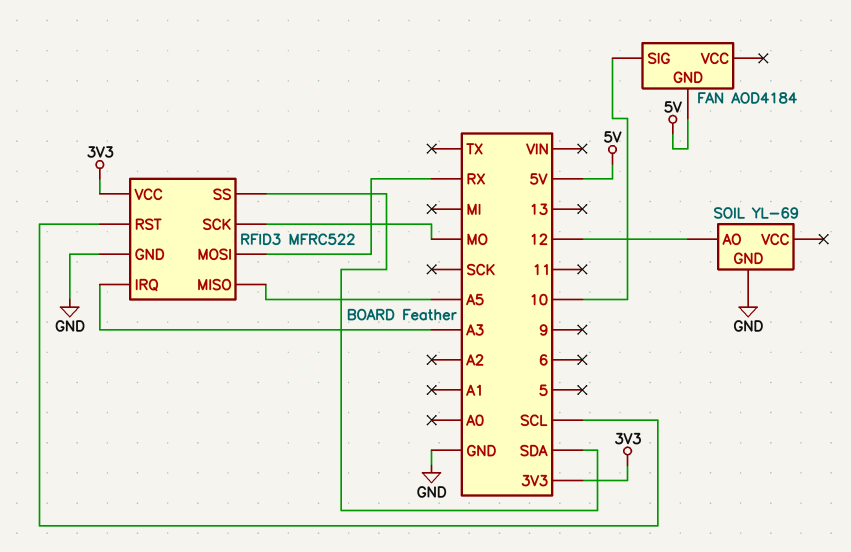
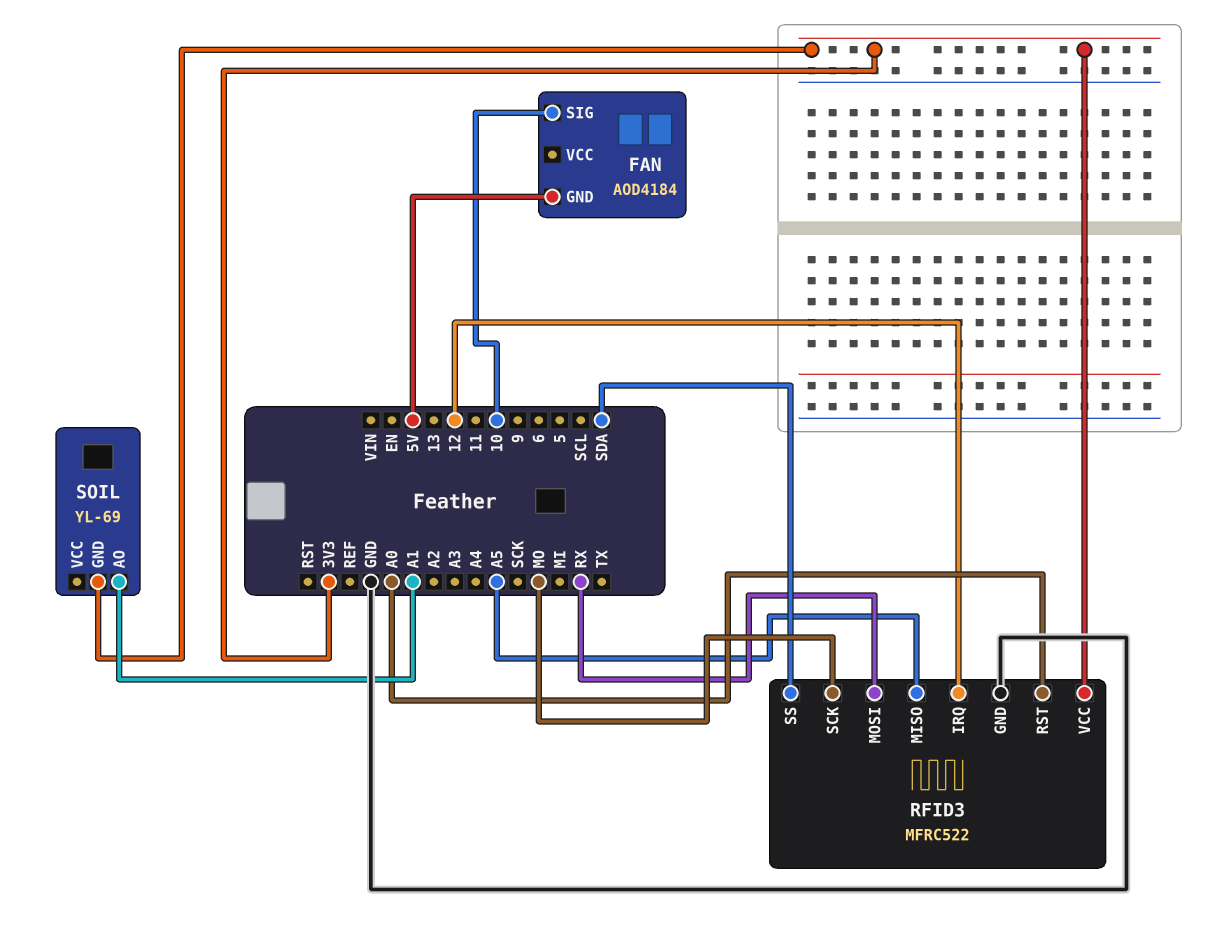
RFID3 pin IRQ: A3 -> 12
RFID3 pin RST: SCL -> A0
SOIL pin AO: 12 -> A1
SOIL pin GND: GND -> 3V3

